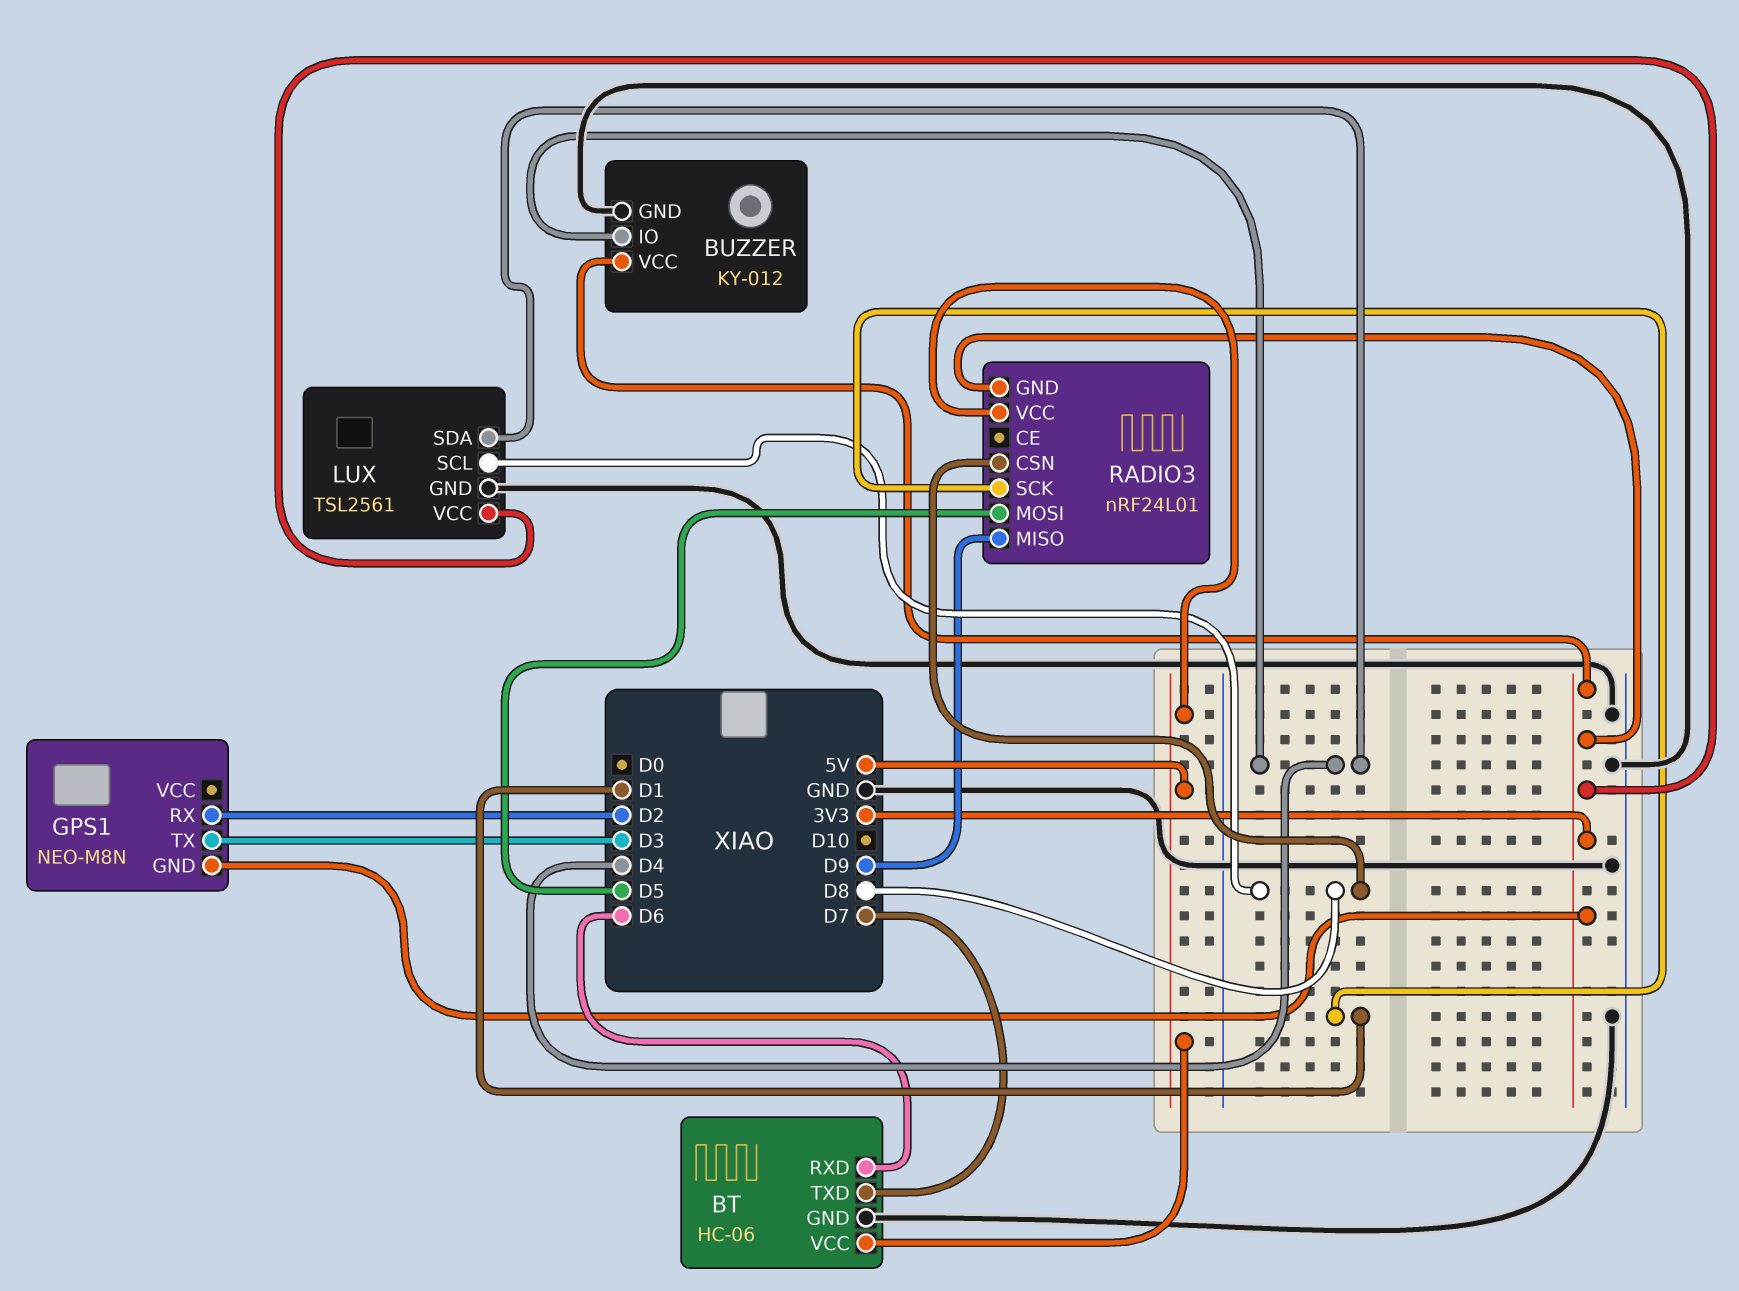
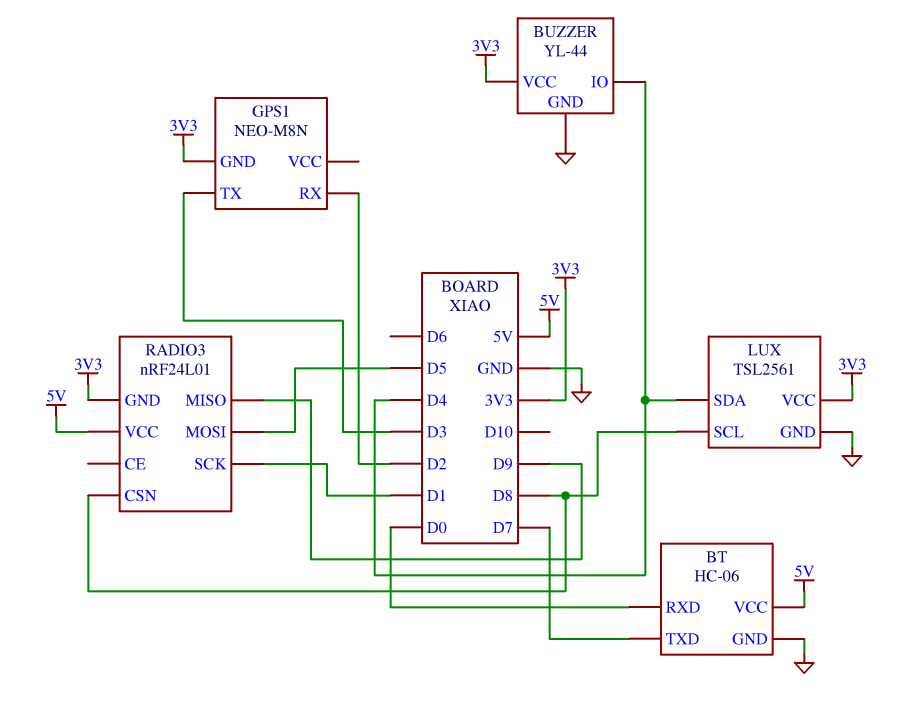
BT pin RXD: D6 -> D0
BUZZER: KY-012 -> YL-44

